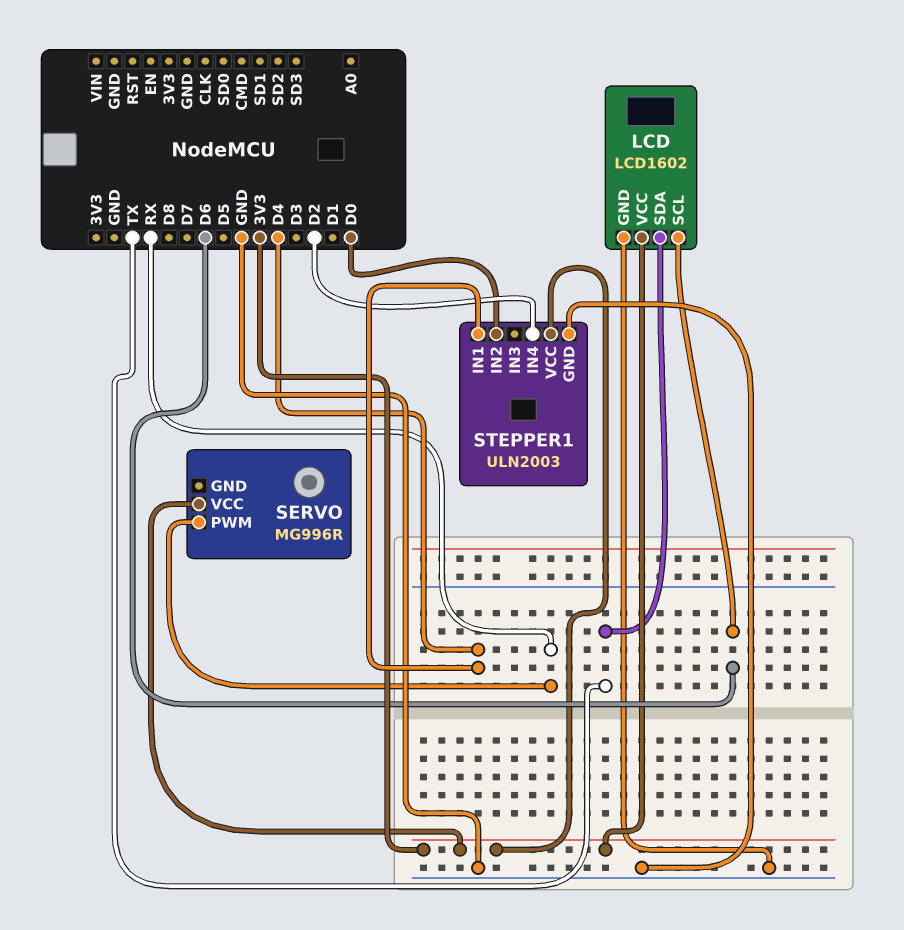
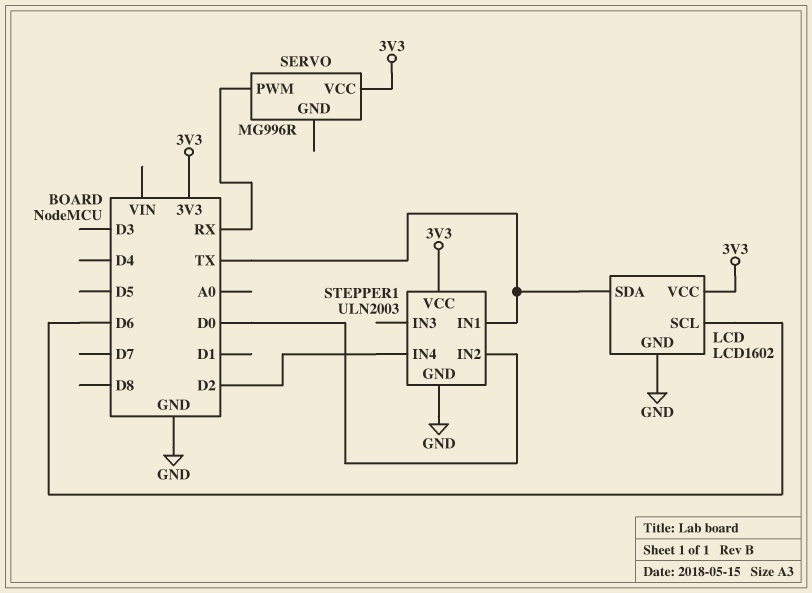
STEPPER1 pin IN1: D4 -> TX

